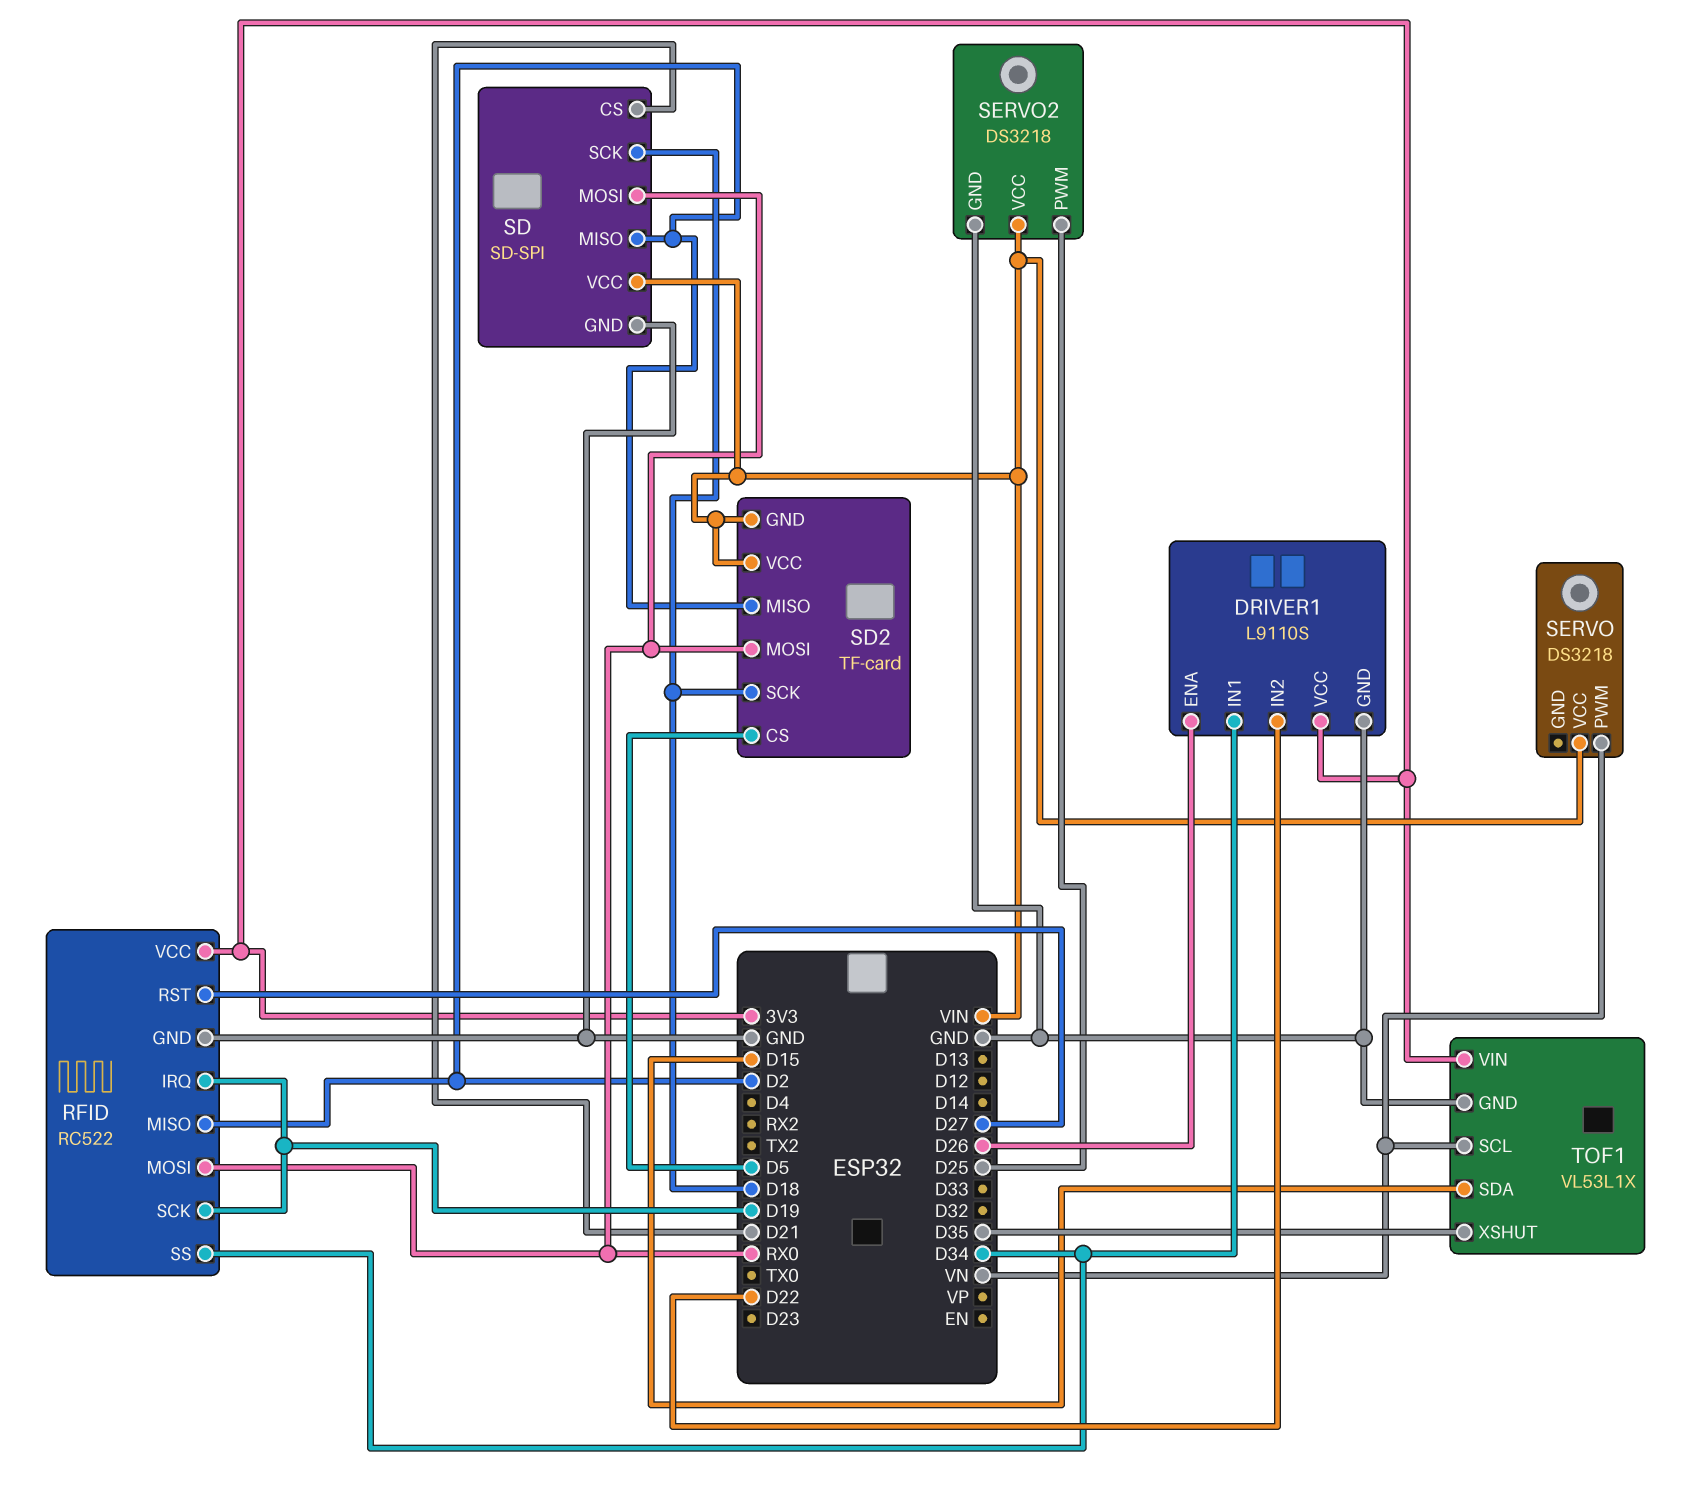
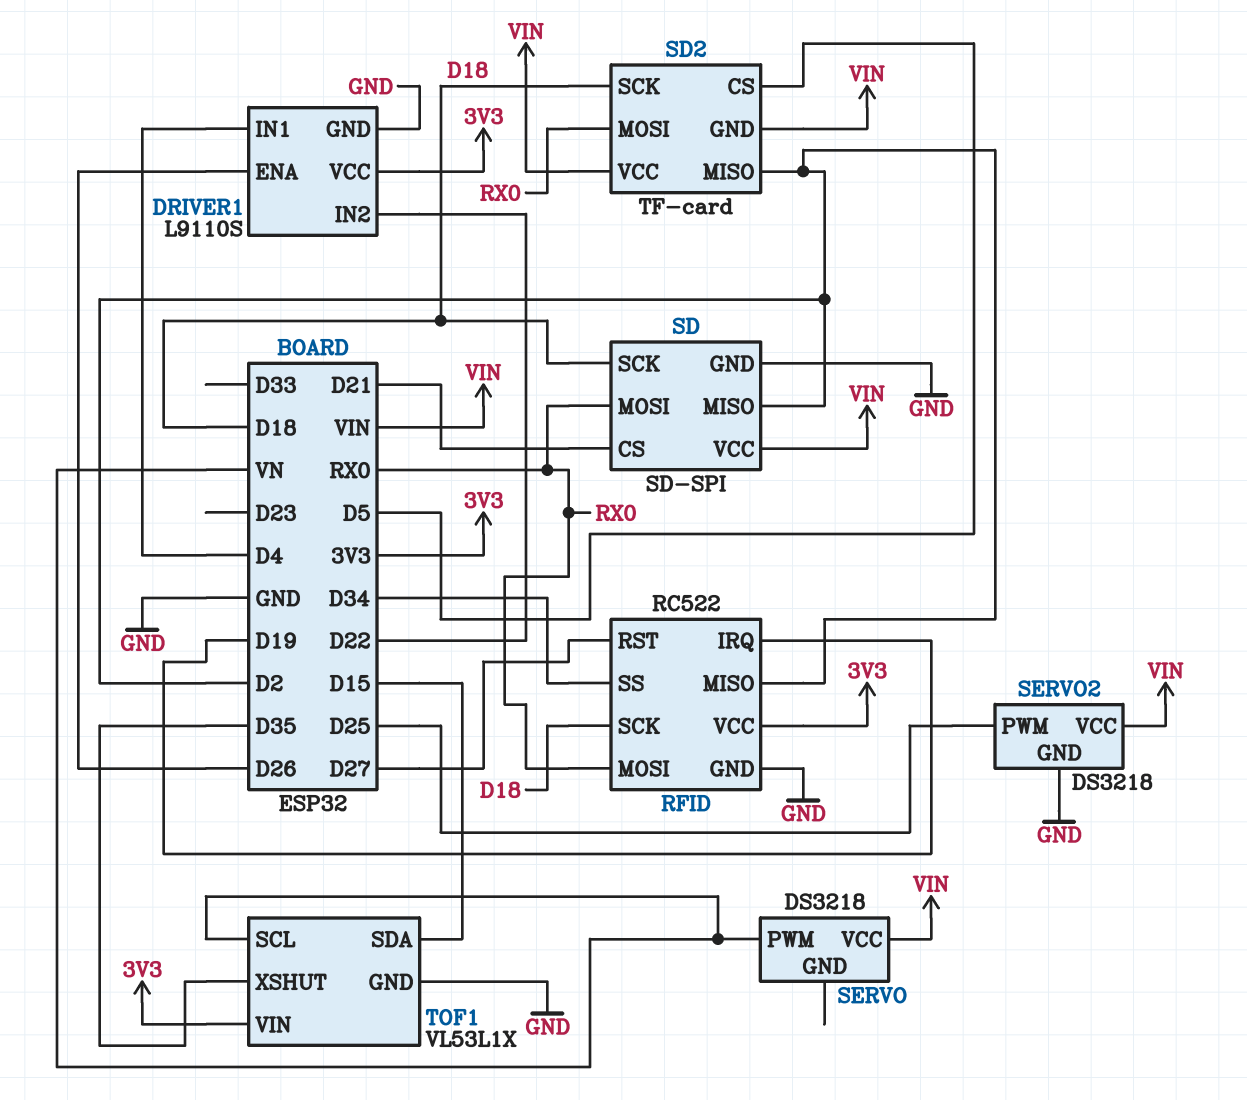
DRIVER1 pin IN1: D34 -> D4
RFID pin SCK: D19 -> D18

